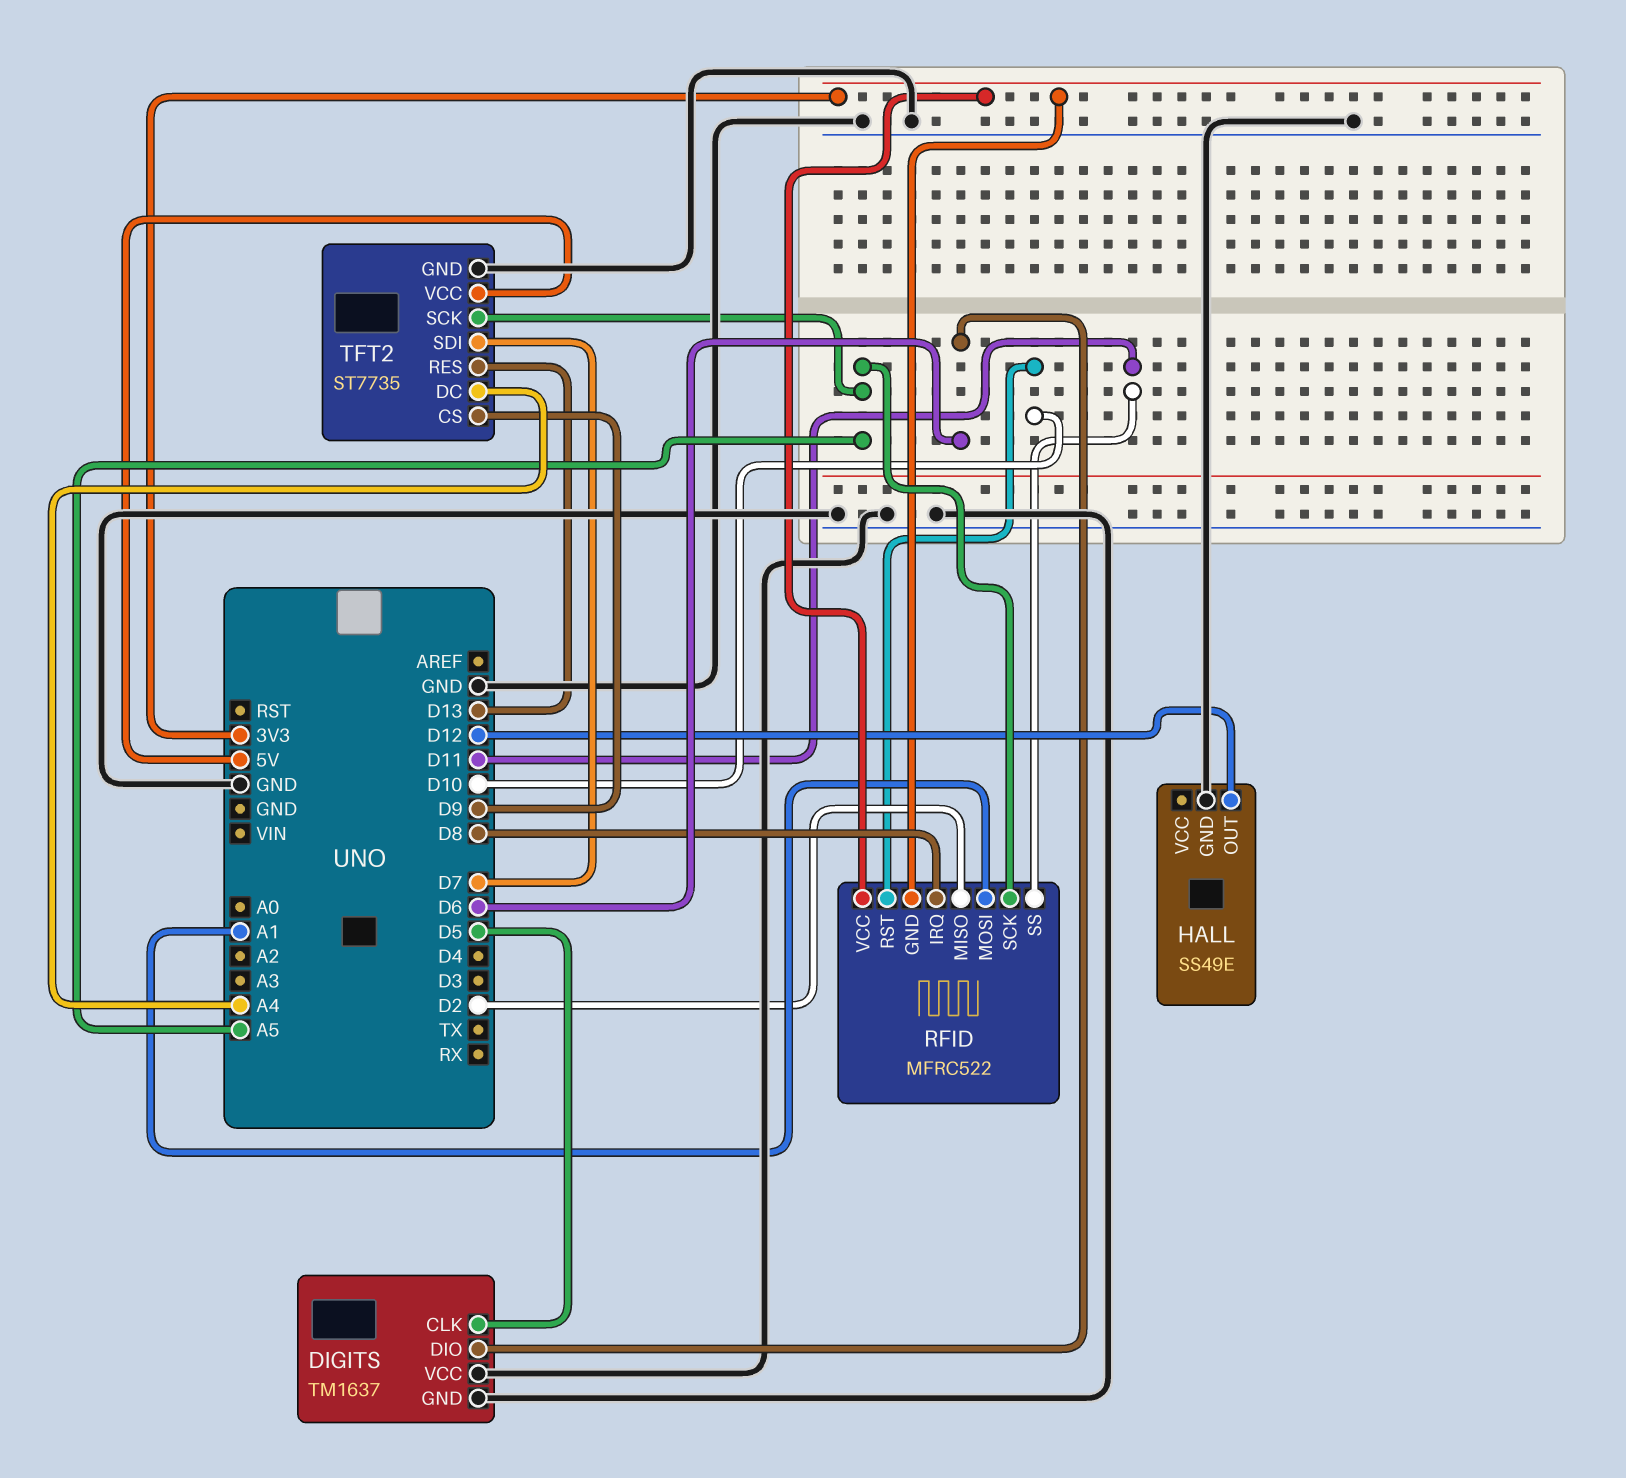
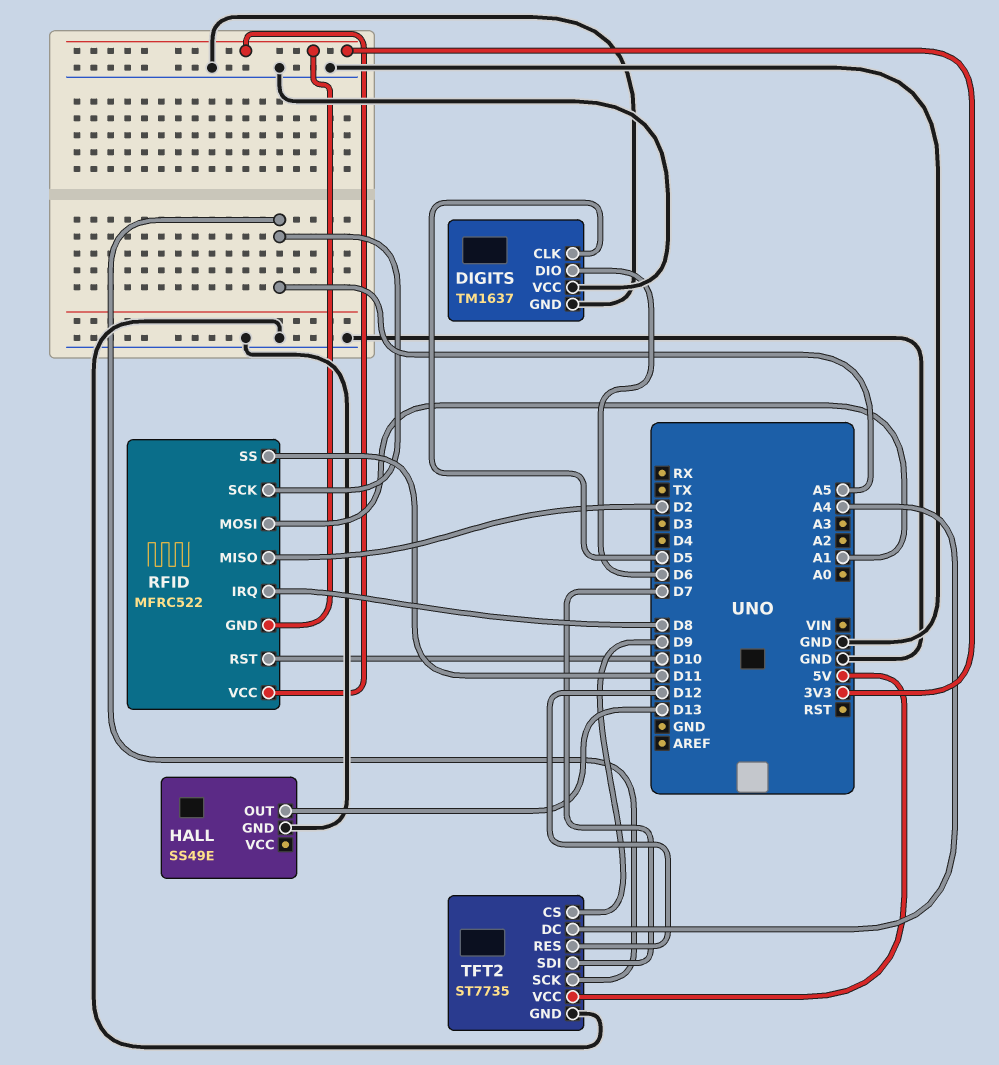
HALL pin OUT: D12 -> D13
TFT2 pin RES: D13 -> D12

